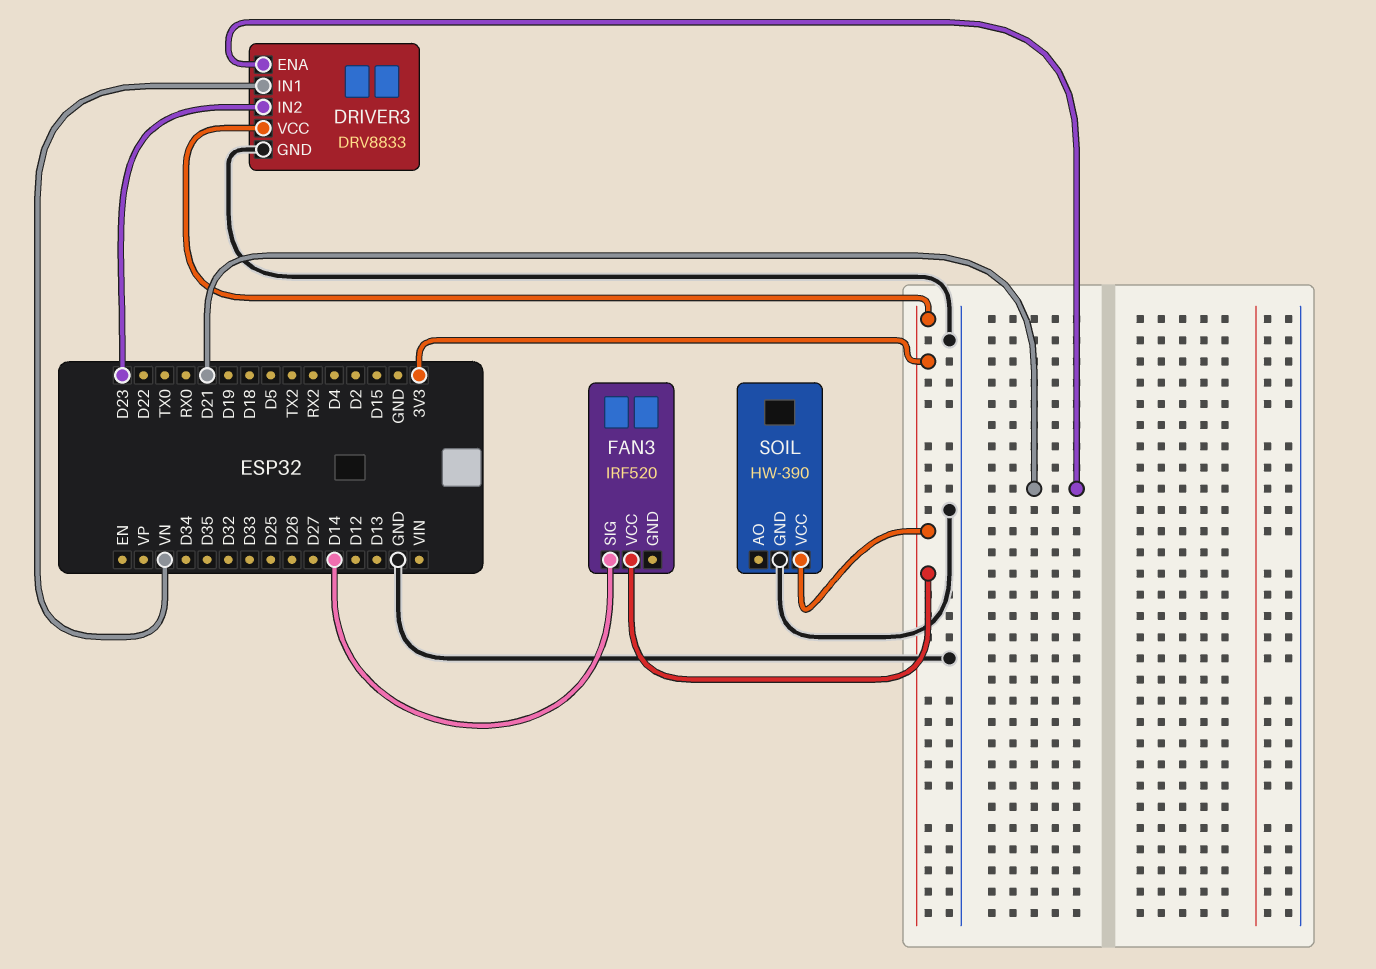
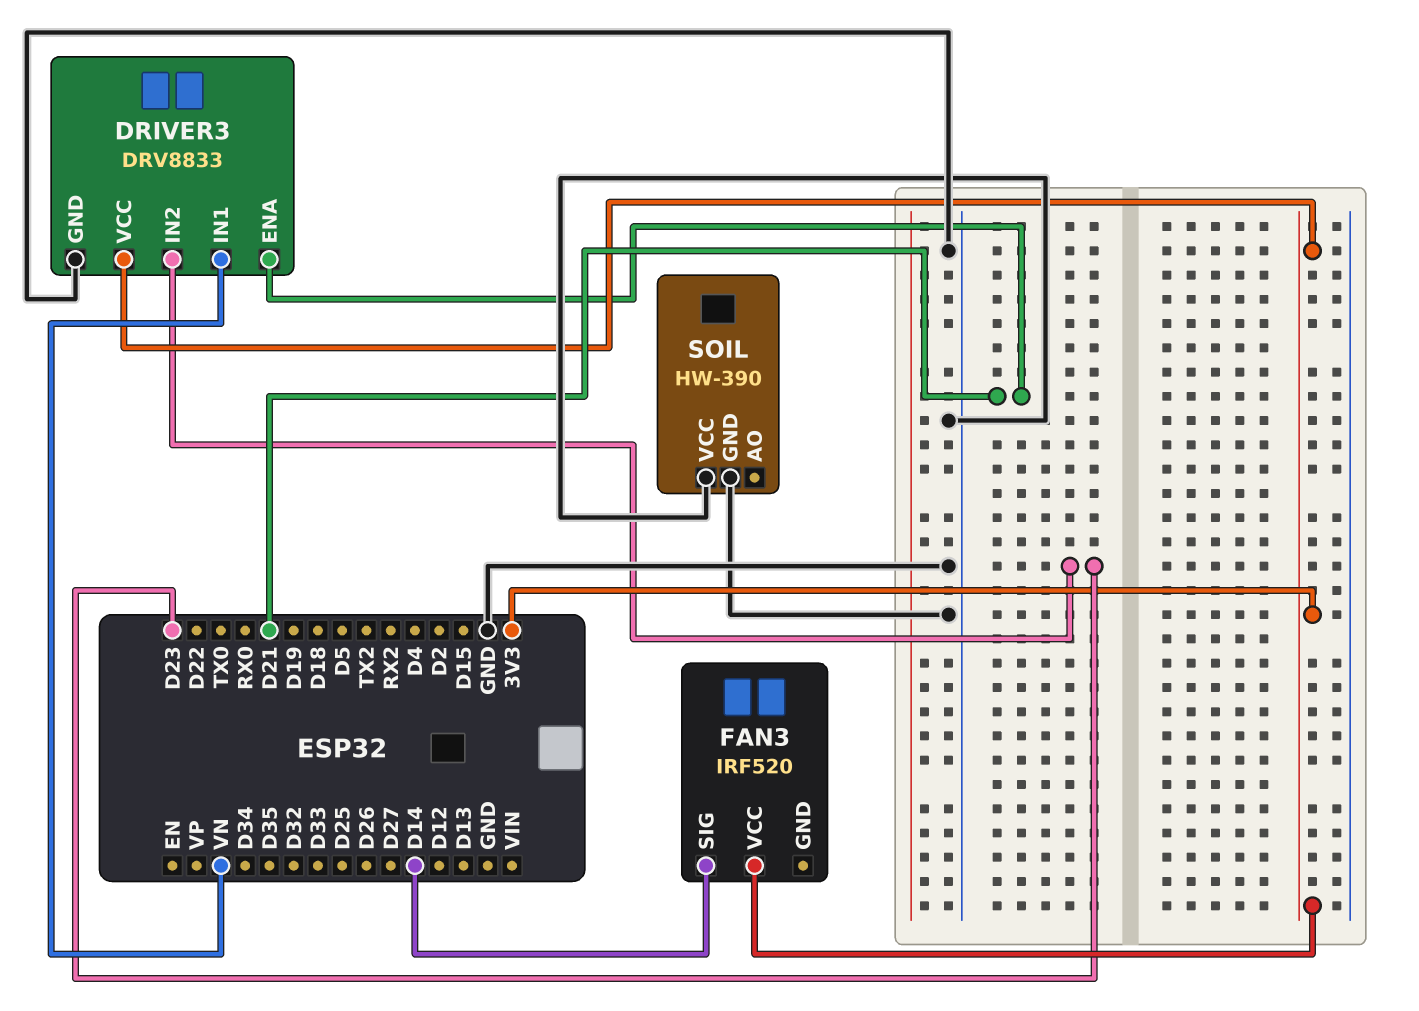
SOIL pin VCC: 3V3 -> GND

